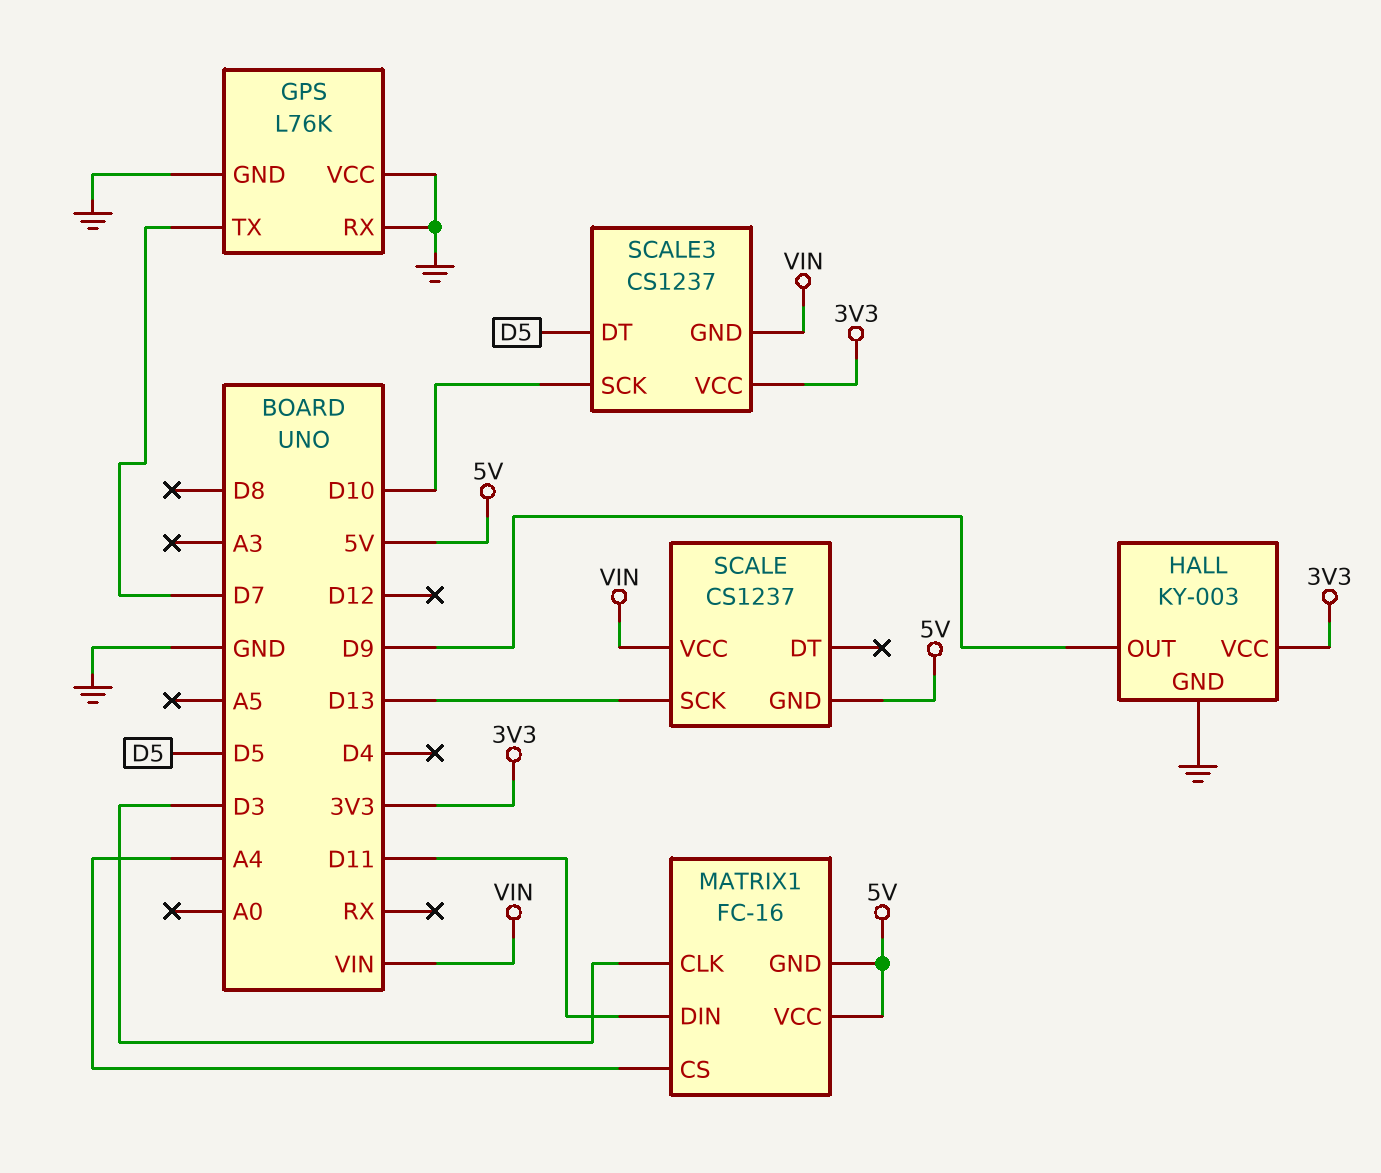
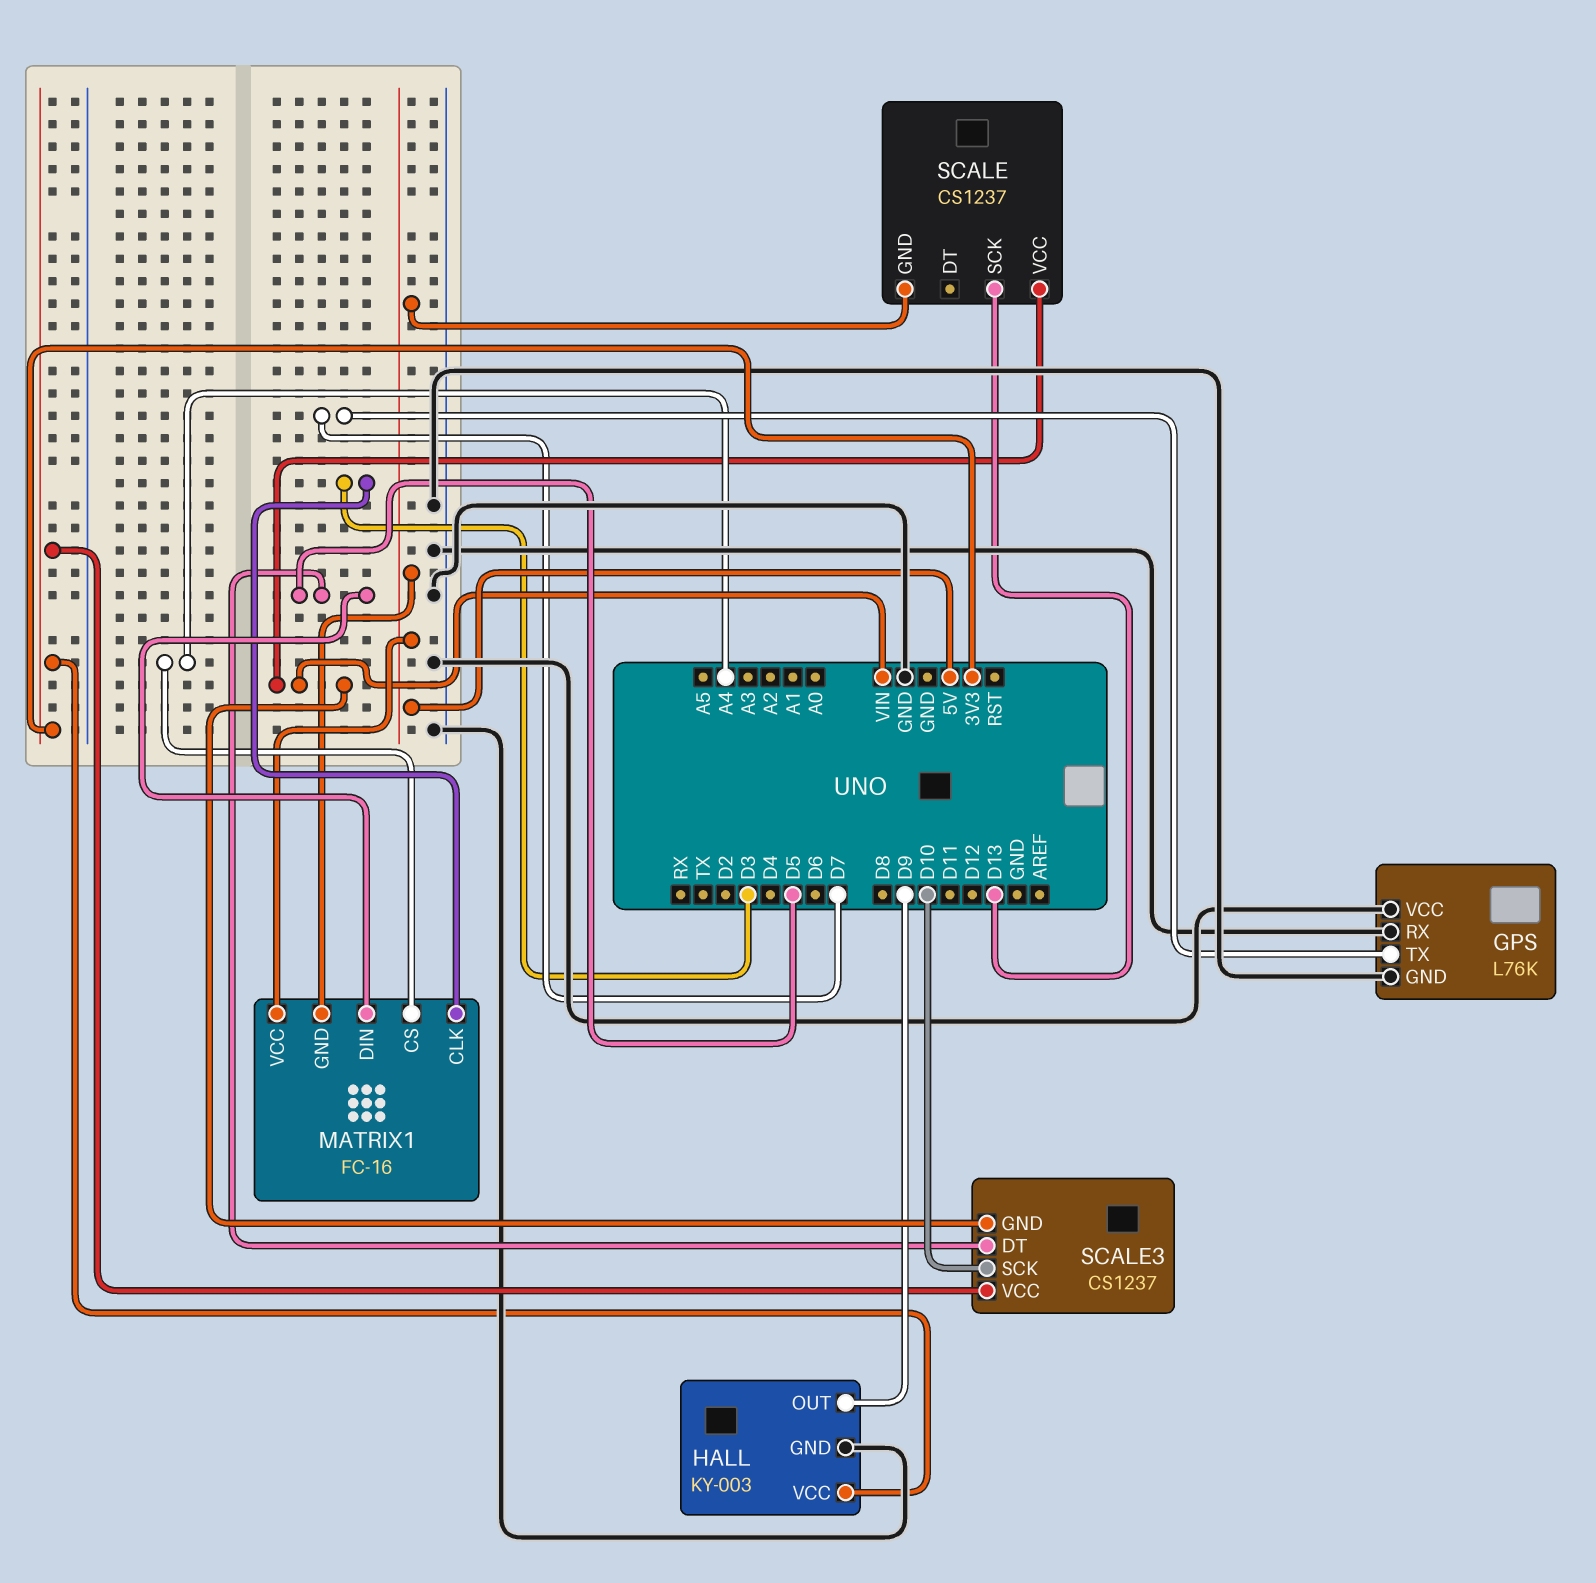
MATRIX1 pin DIN: D11 -> D5

